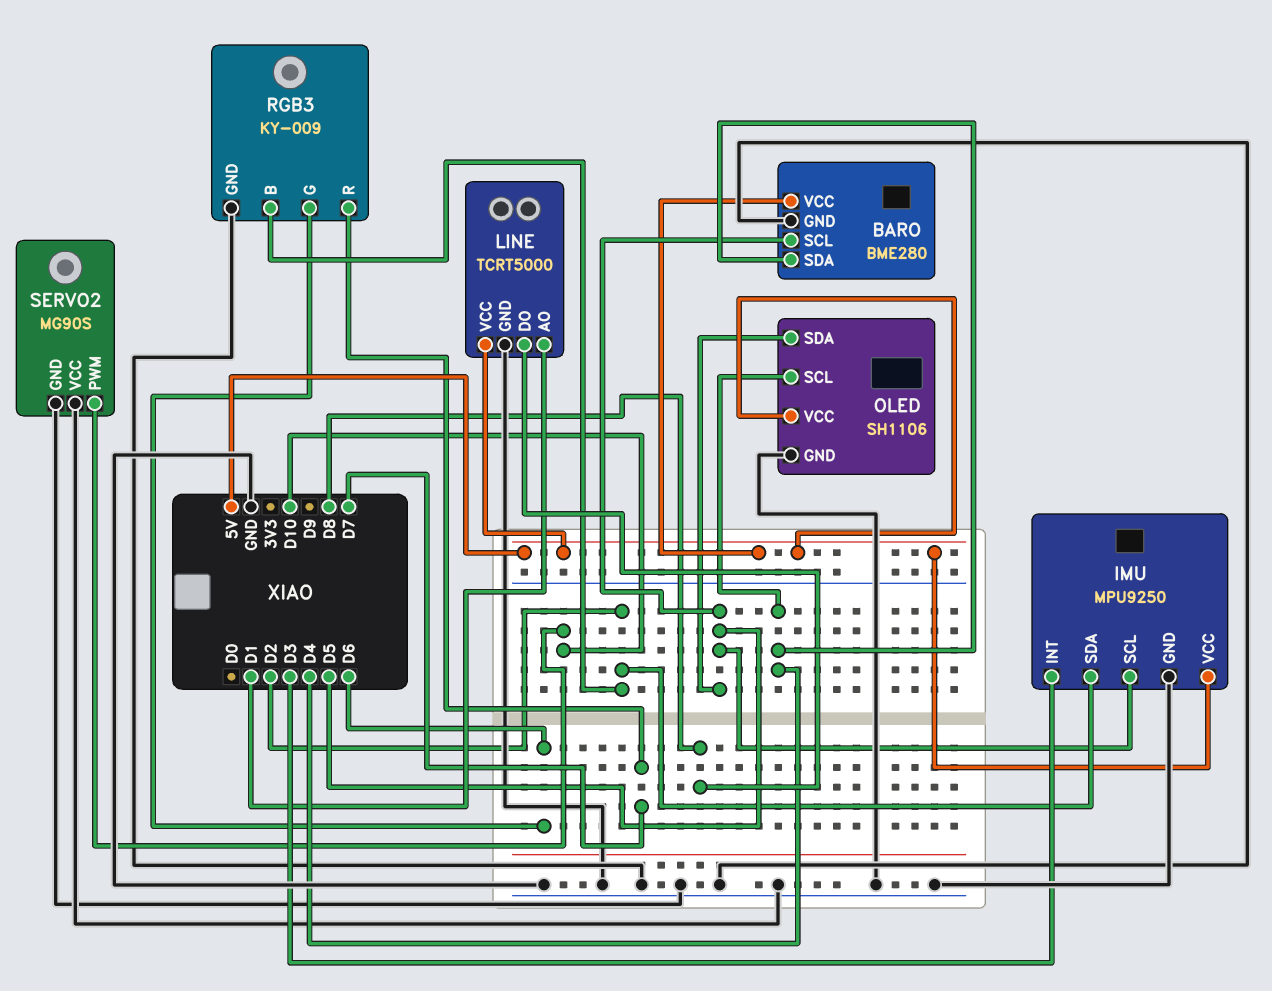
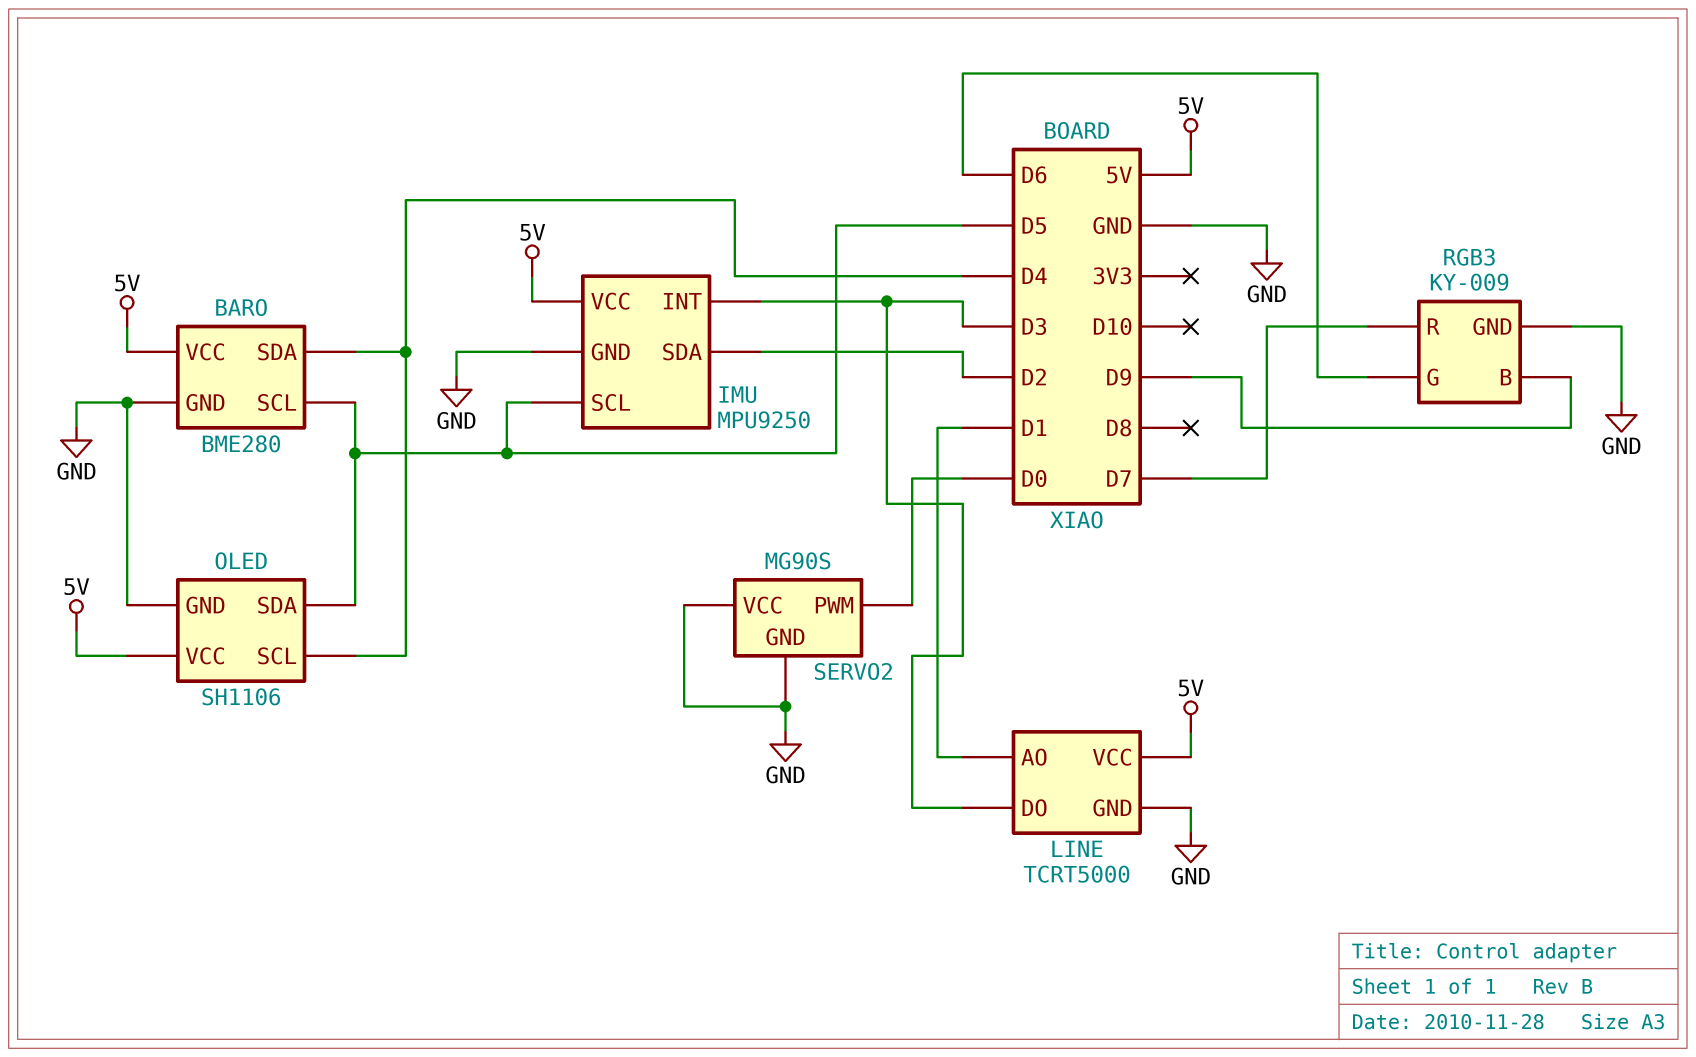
LINE pin DO: D8 -> D3
RGB3 pin B: D2 -> D9
SERVO2 pin PWM: D10 -> D0

